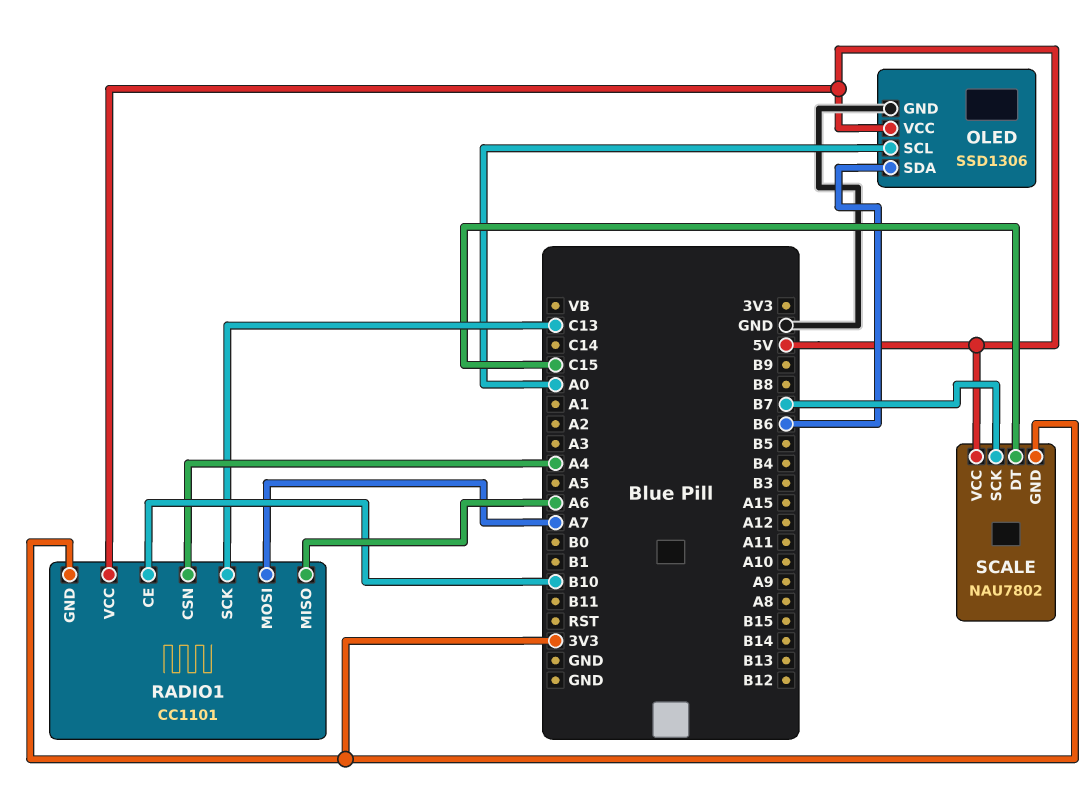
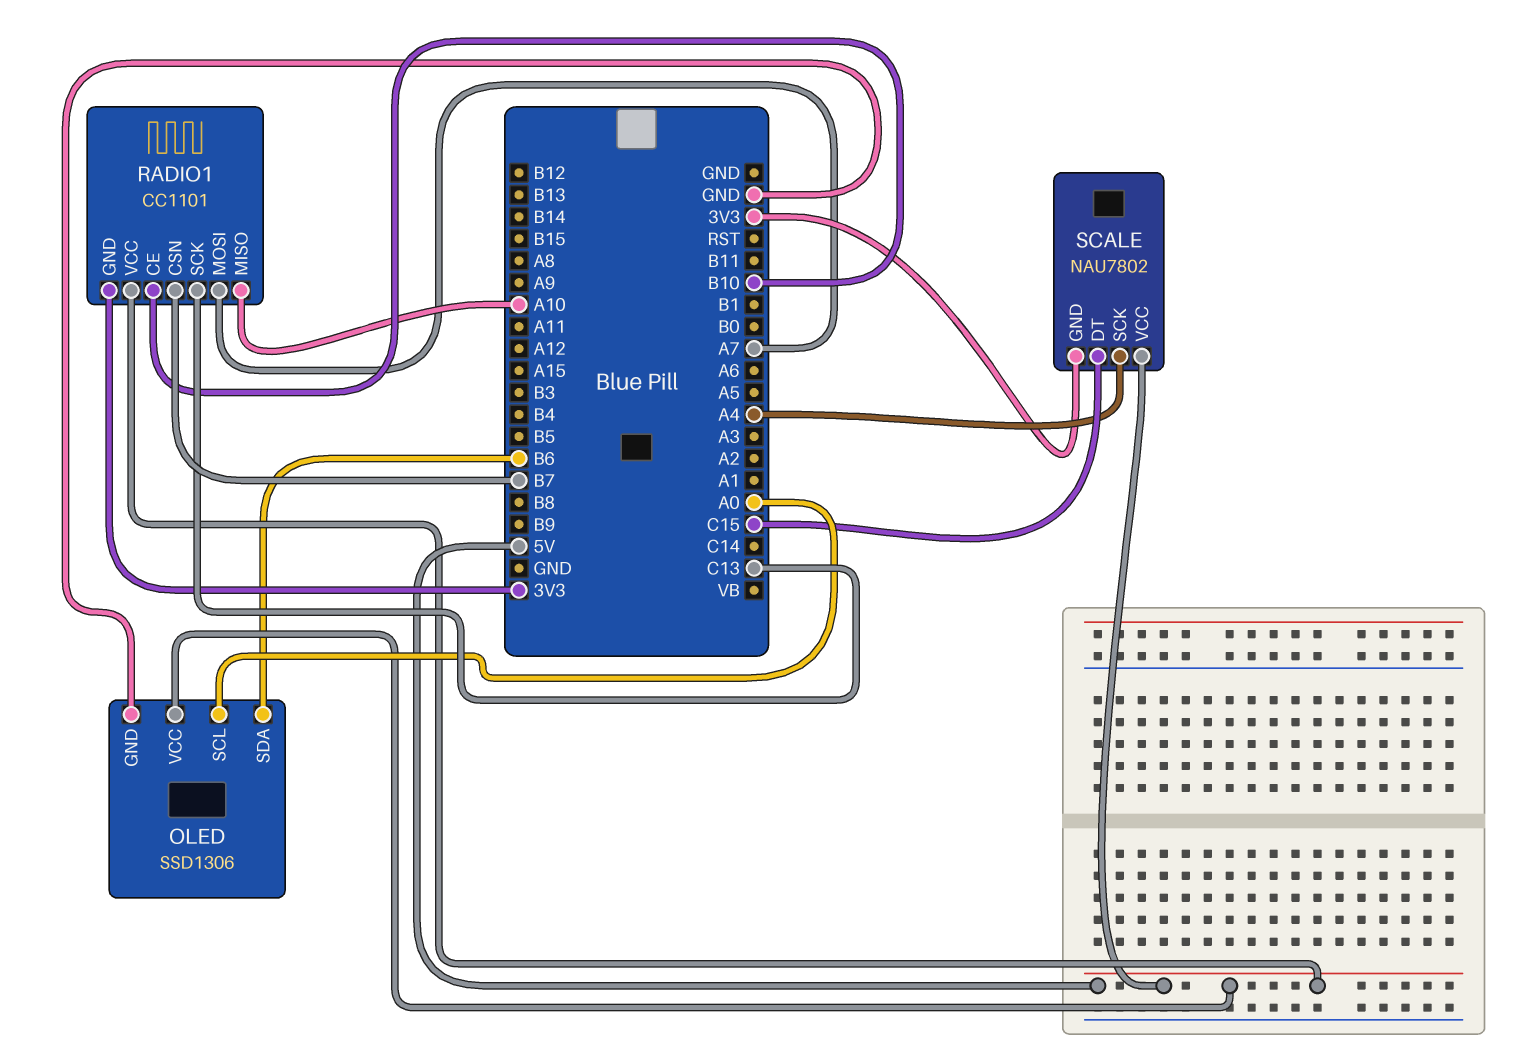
RADIO1 pin CSN: A4 -> B7
RADIO1 pin MISO: A6 -> A10
SCALE pin SCK: B7 -> A4

